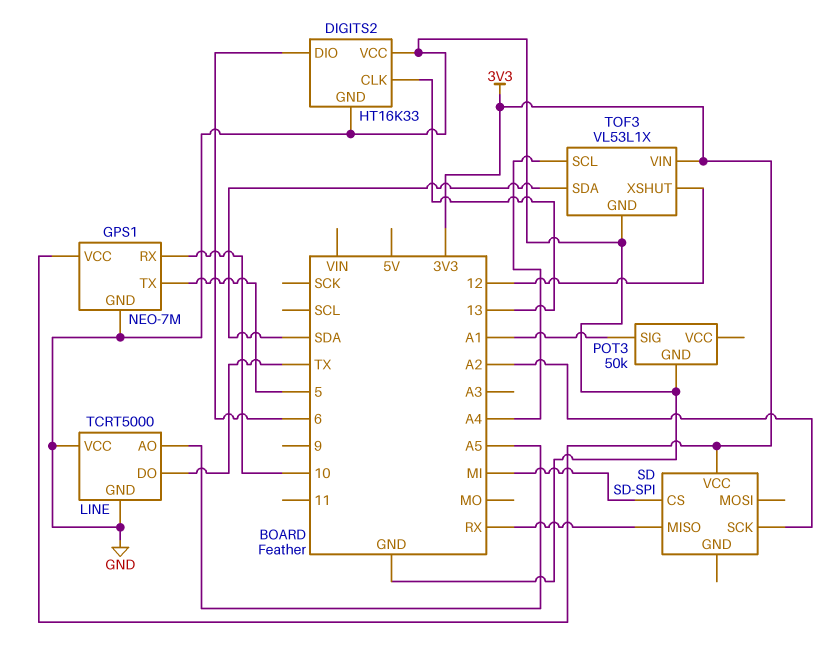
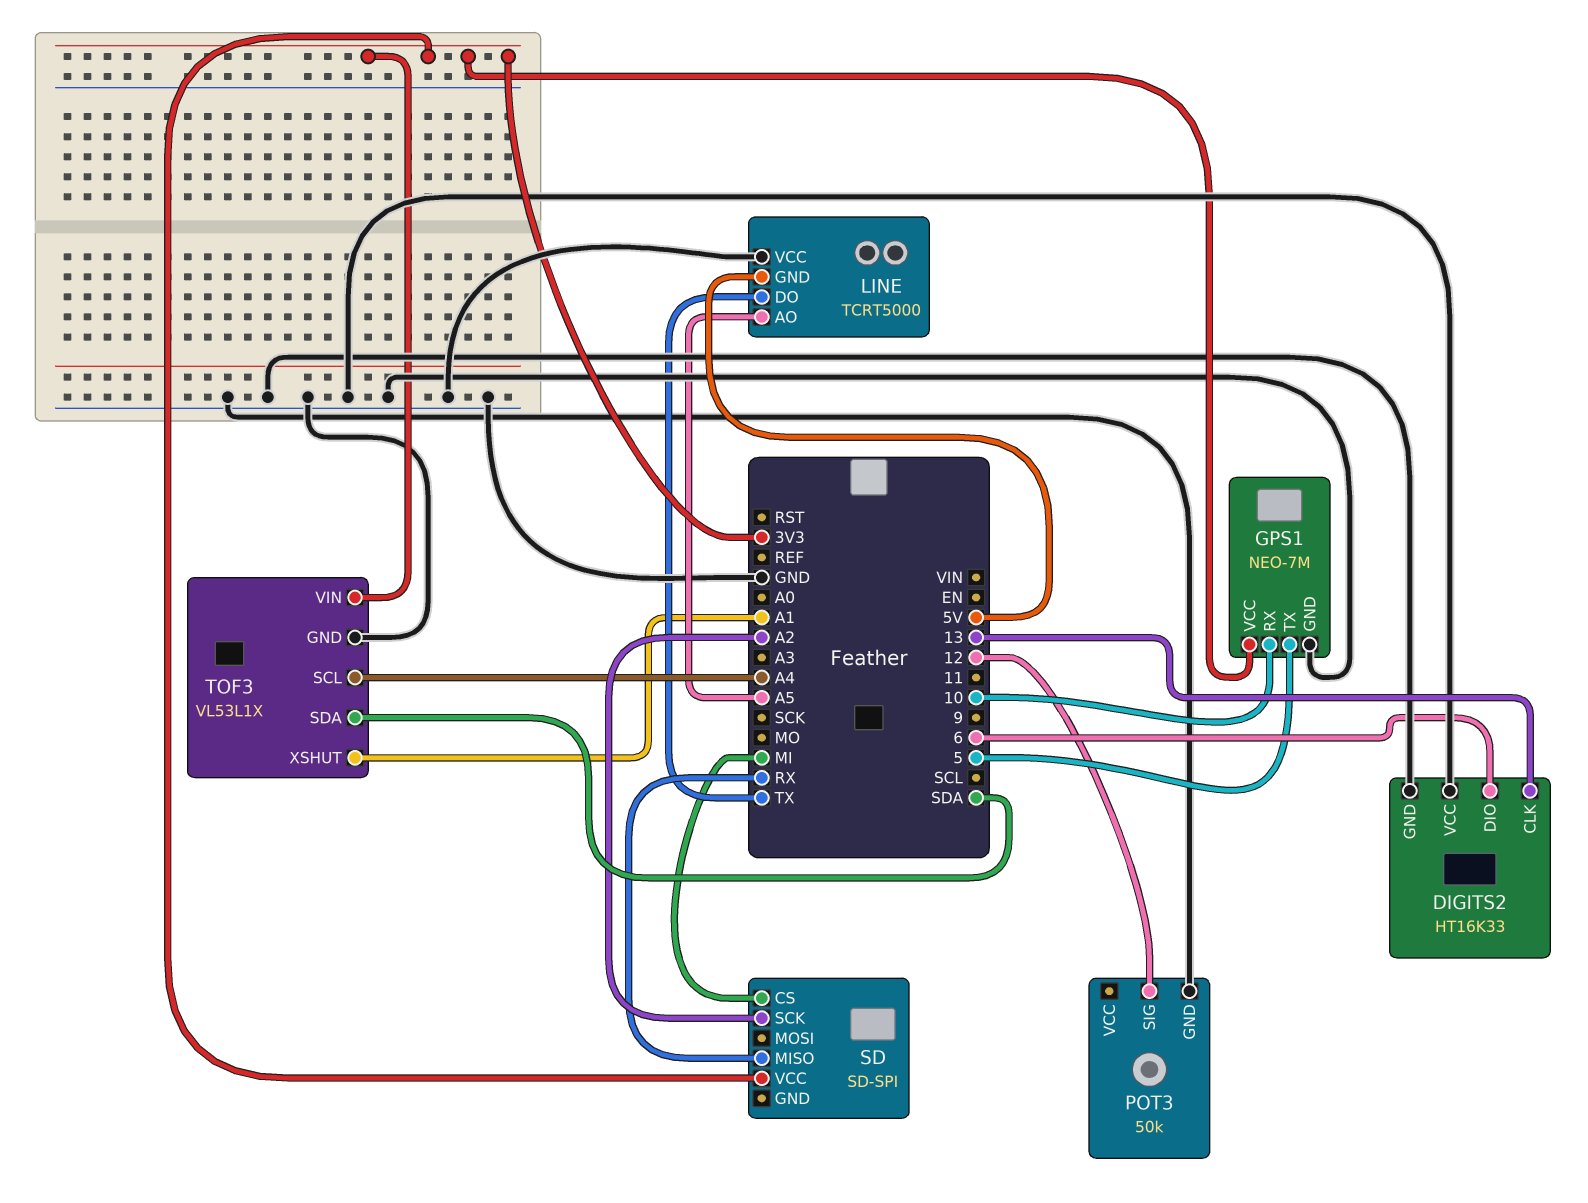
LINE pin GND: GND -> 5V
POT3 pin SIG: A1 -> 12
TOF3 pin XSHUT: 12 -> A1

